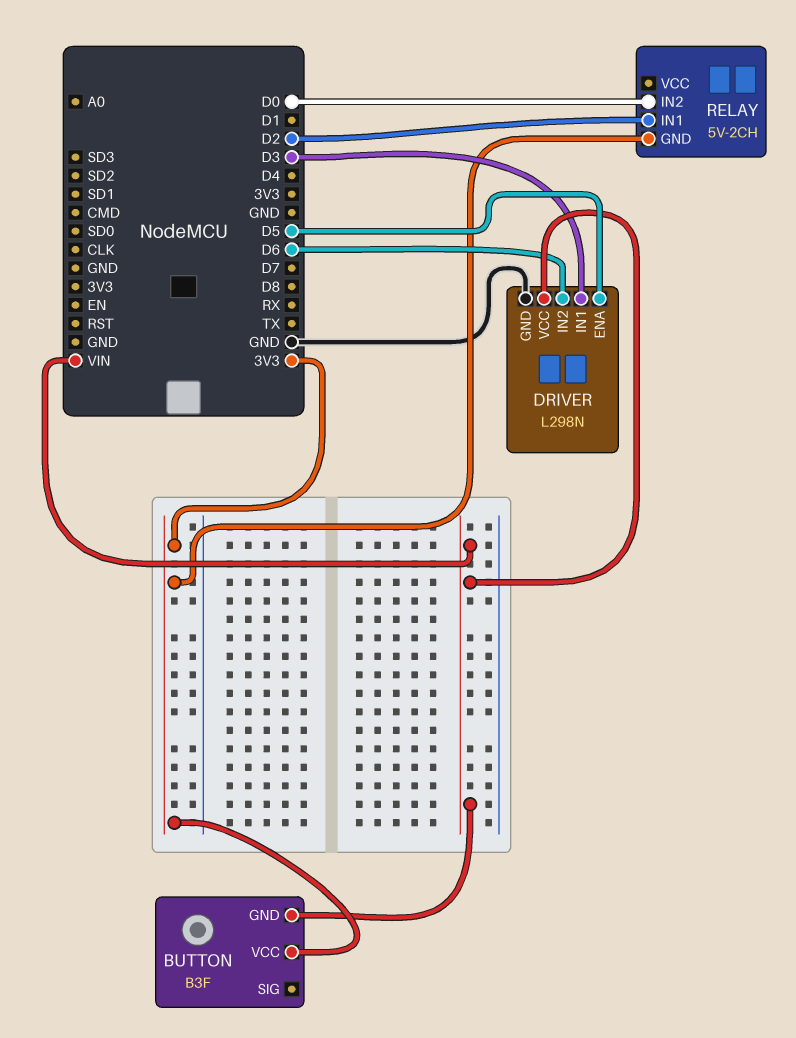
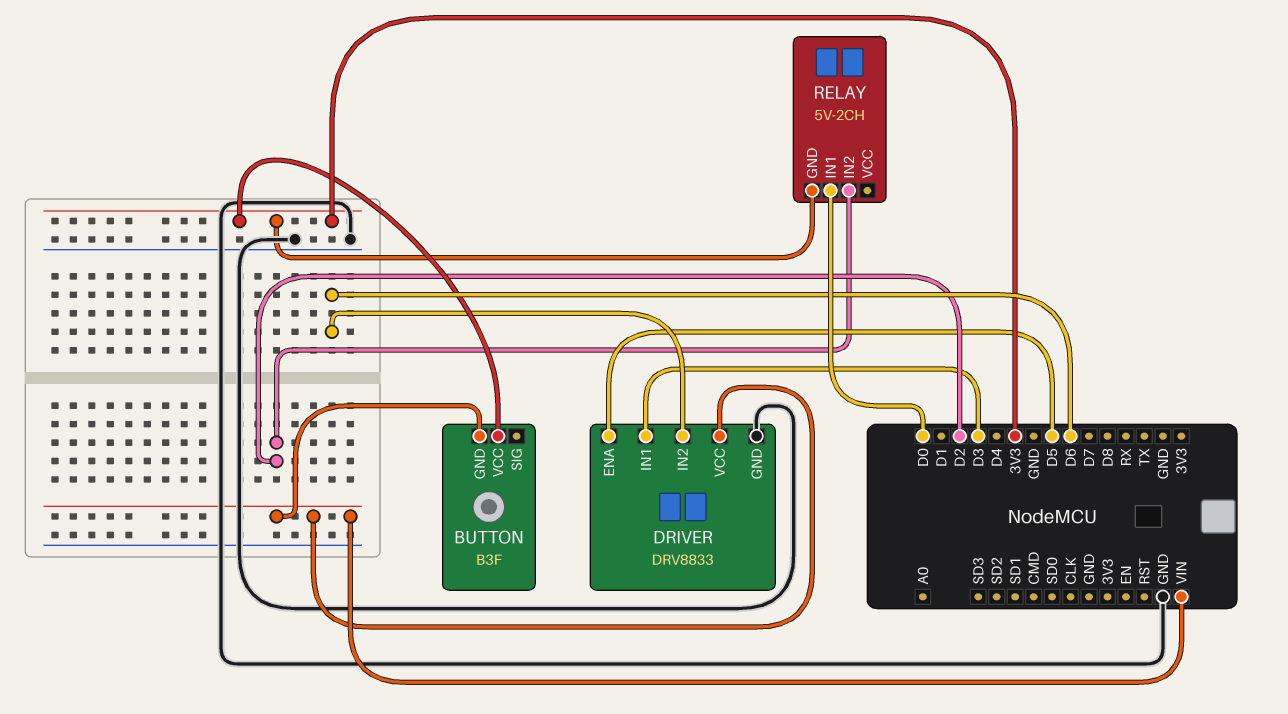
DRIVER: L298N -> DRV8833
RELAY pin IN1: D2 -> D0
RELAY pin IN2: D0 -> D2

